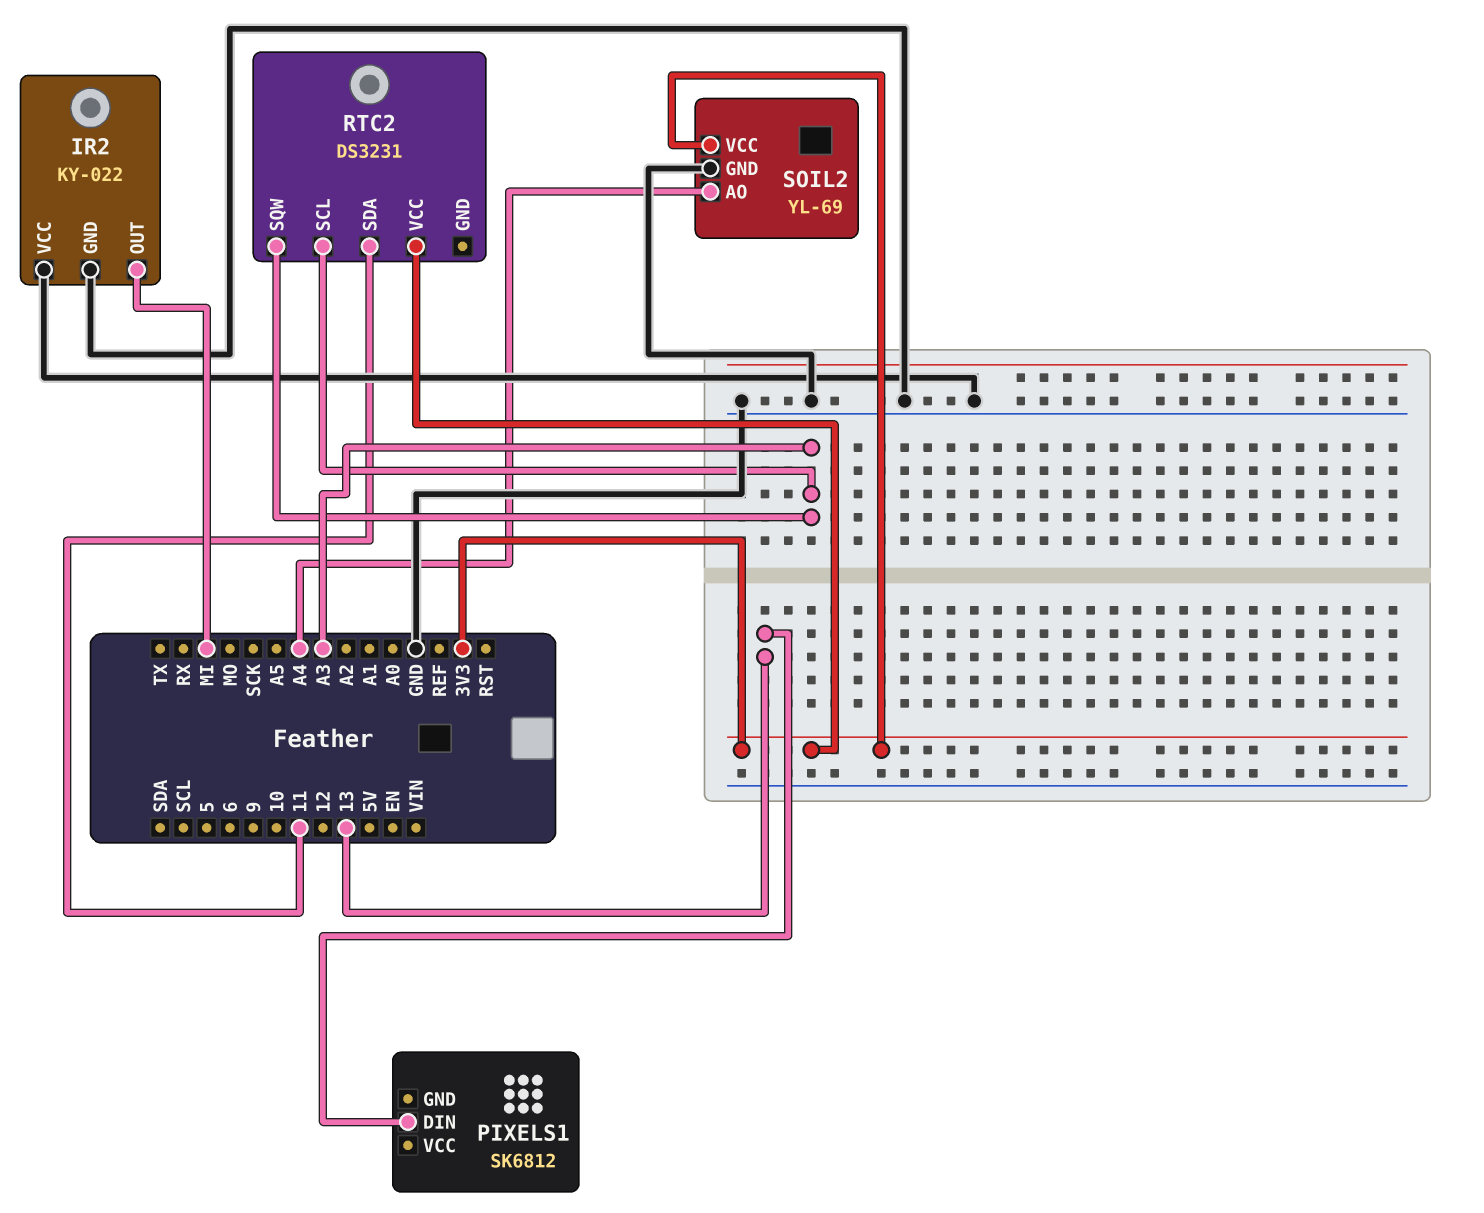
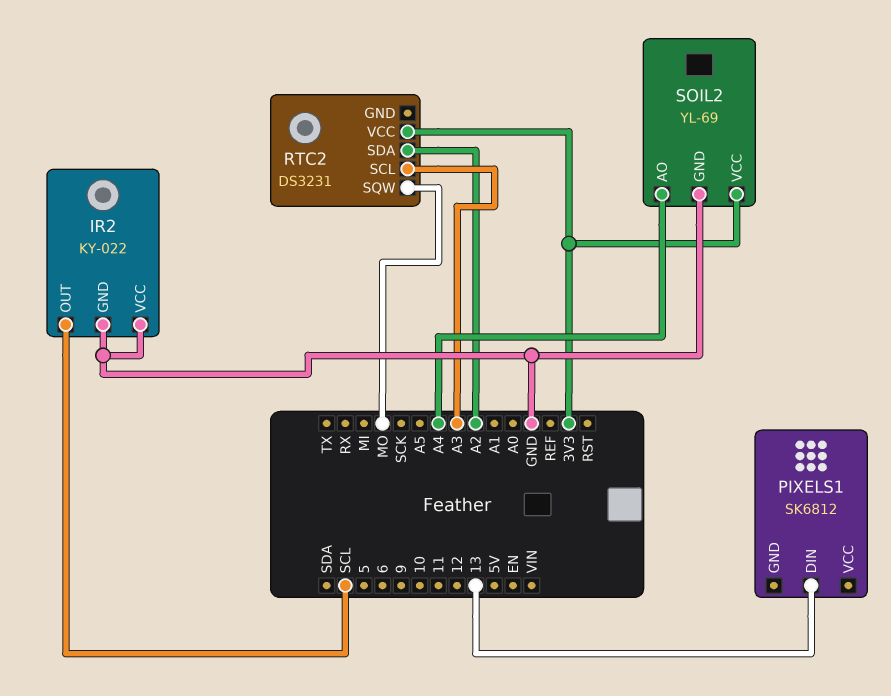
IR2 pin OUT: MI -> SCL
RTC2 pin SDA: 11 -> A2
RTC2 pin SQW: A3 -> MO

